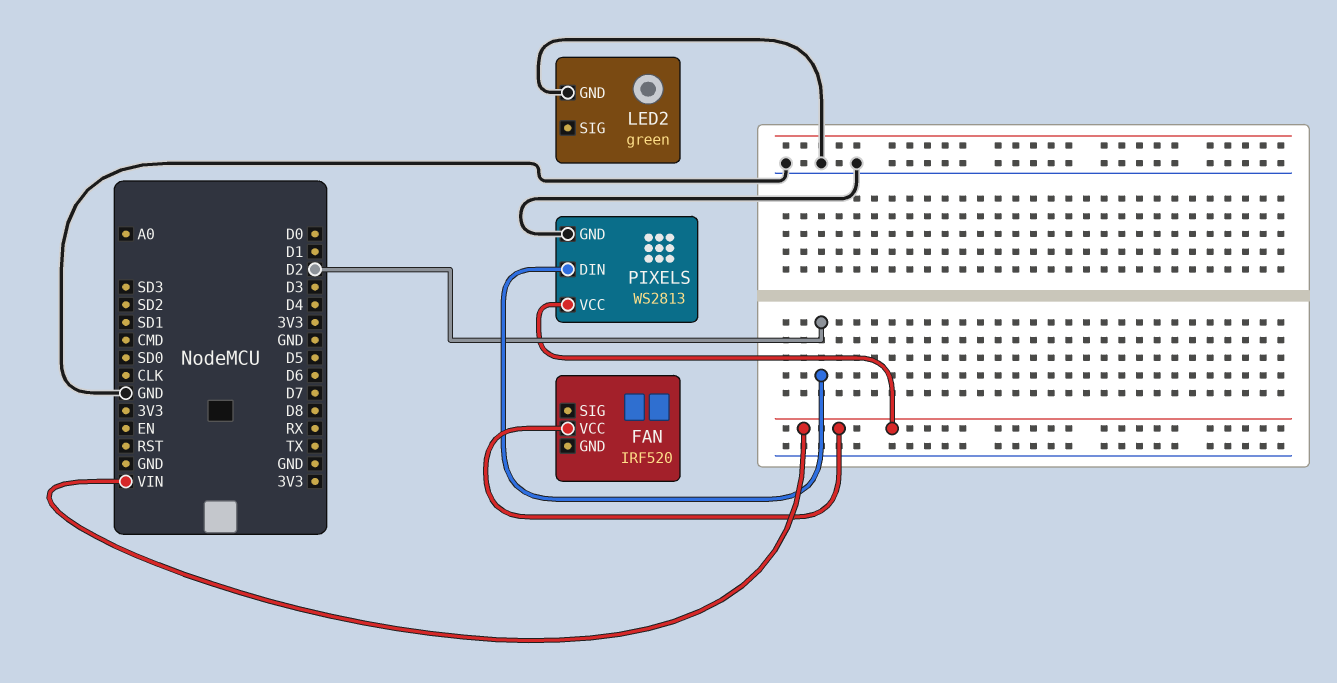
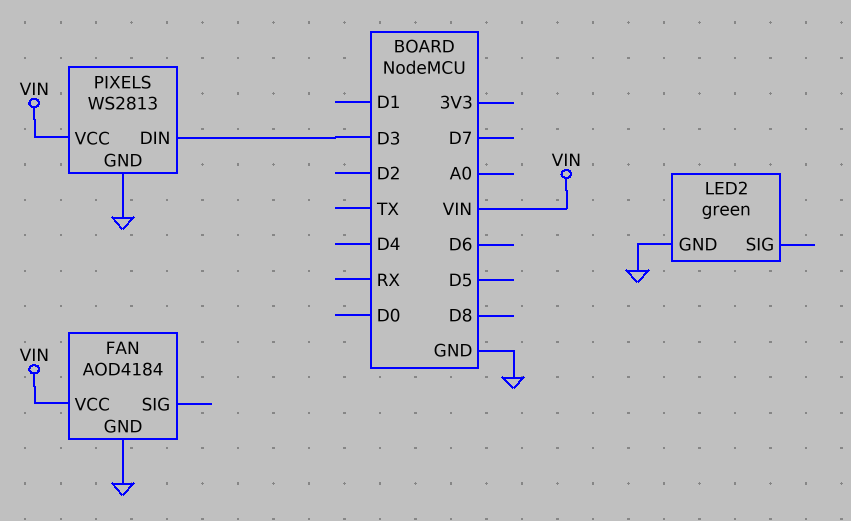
FAN: IRF520 -> AOD4184
FAN pin GND: none -> GND
PIXELS pin DIN: D2 -> D3

